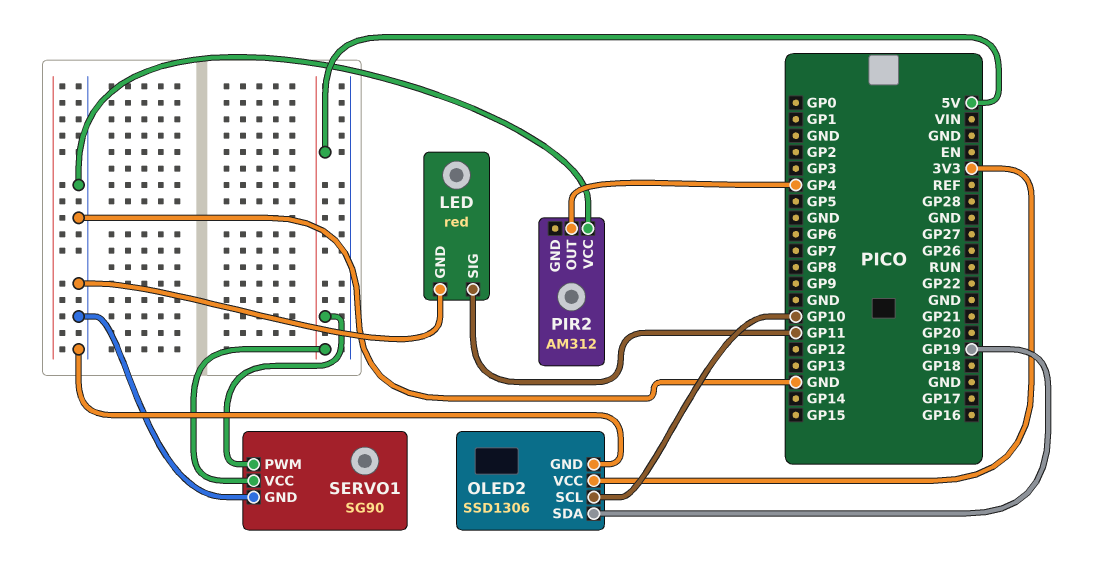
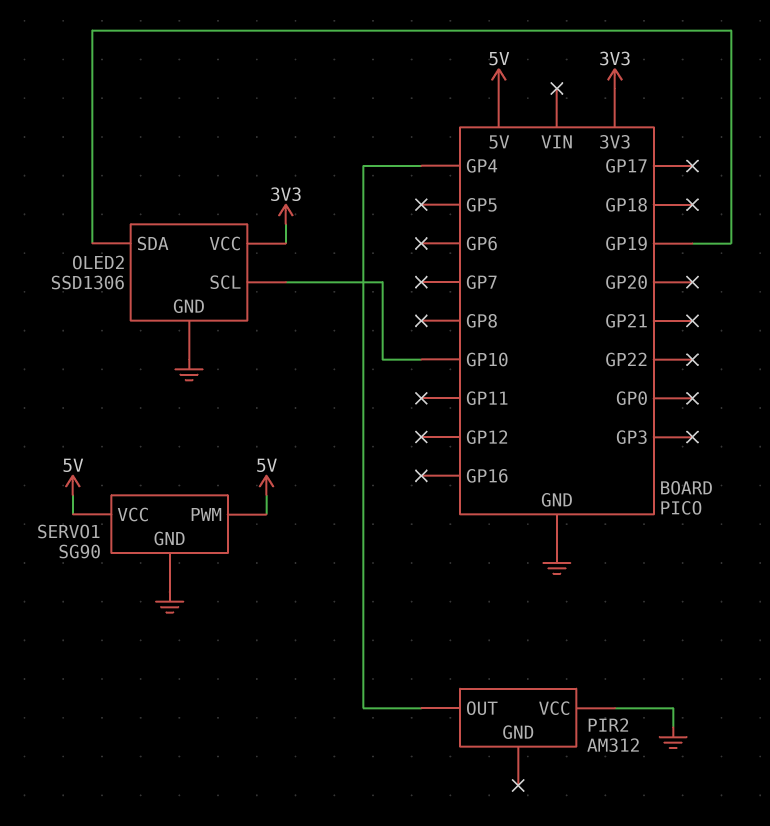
LED: red -> none
LED pin GND: GND -> none
LED pin SIG: GP11 -> none

